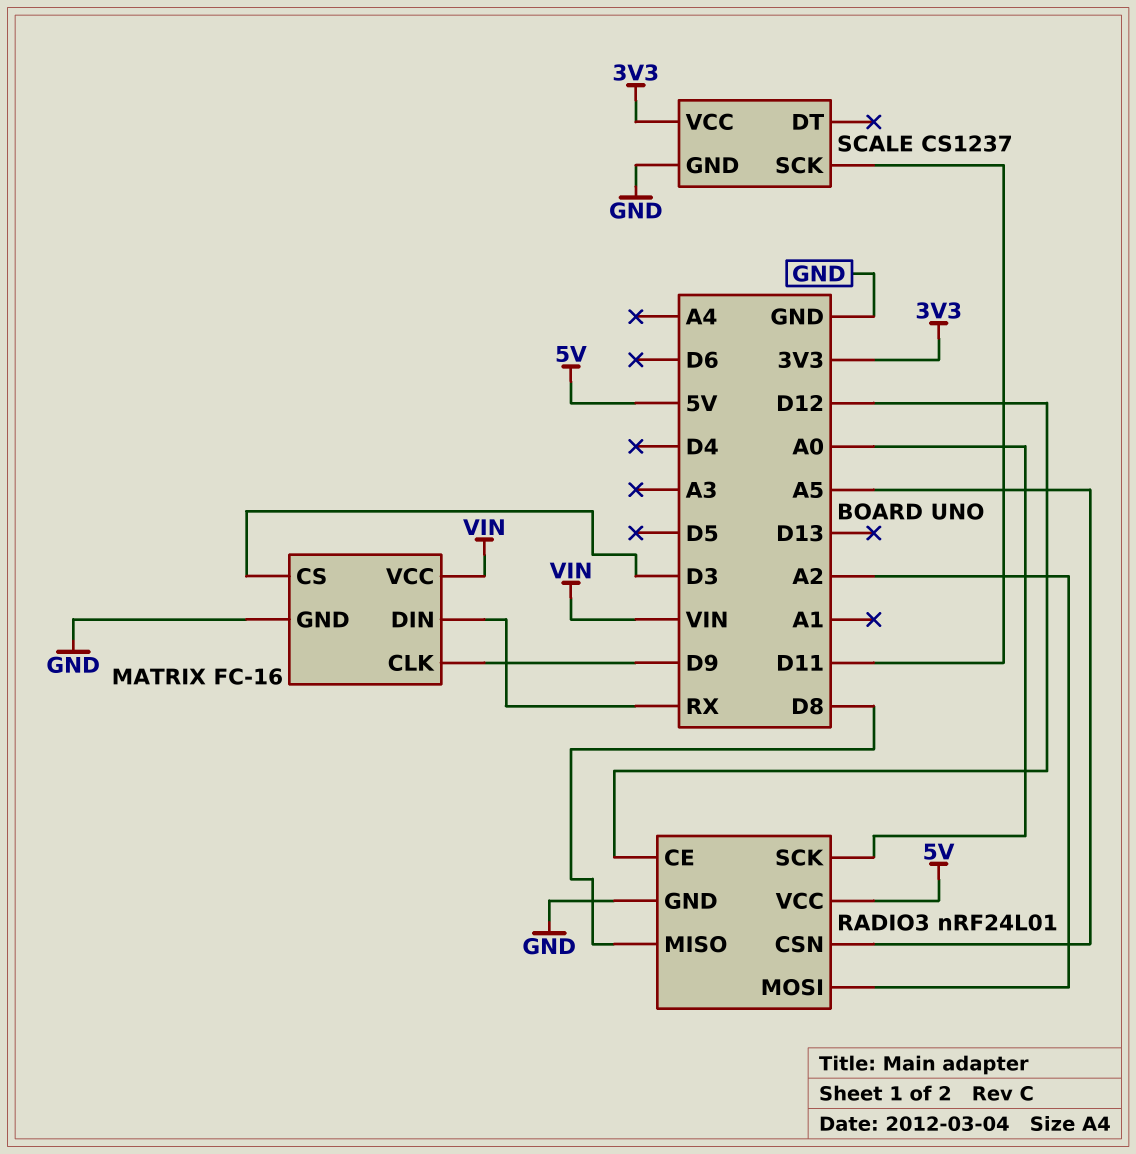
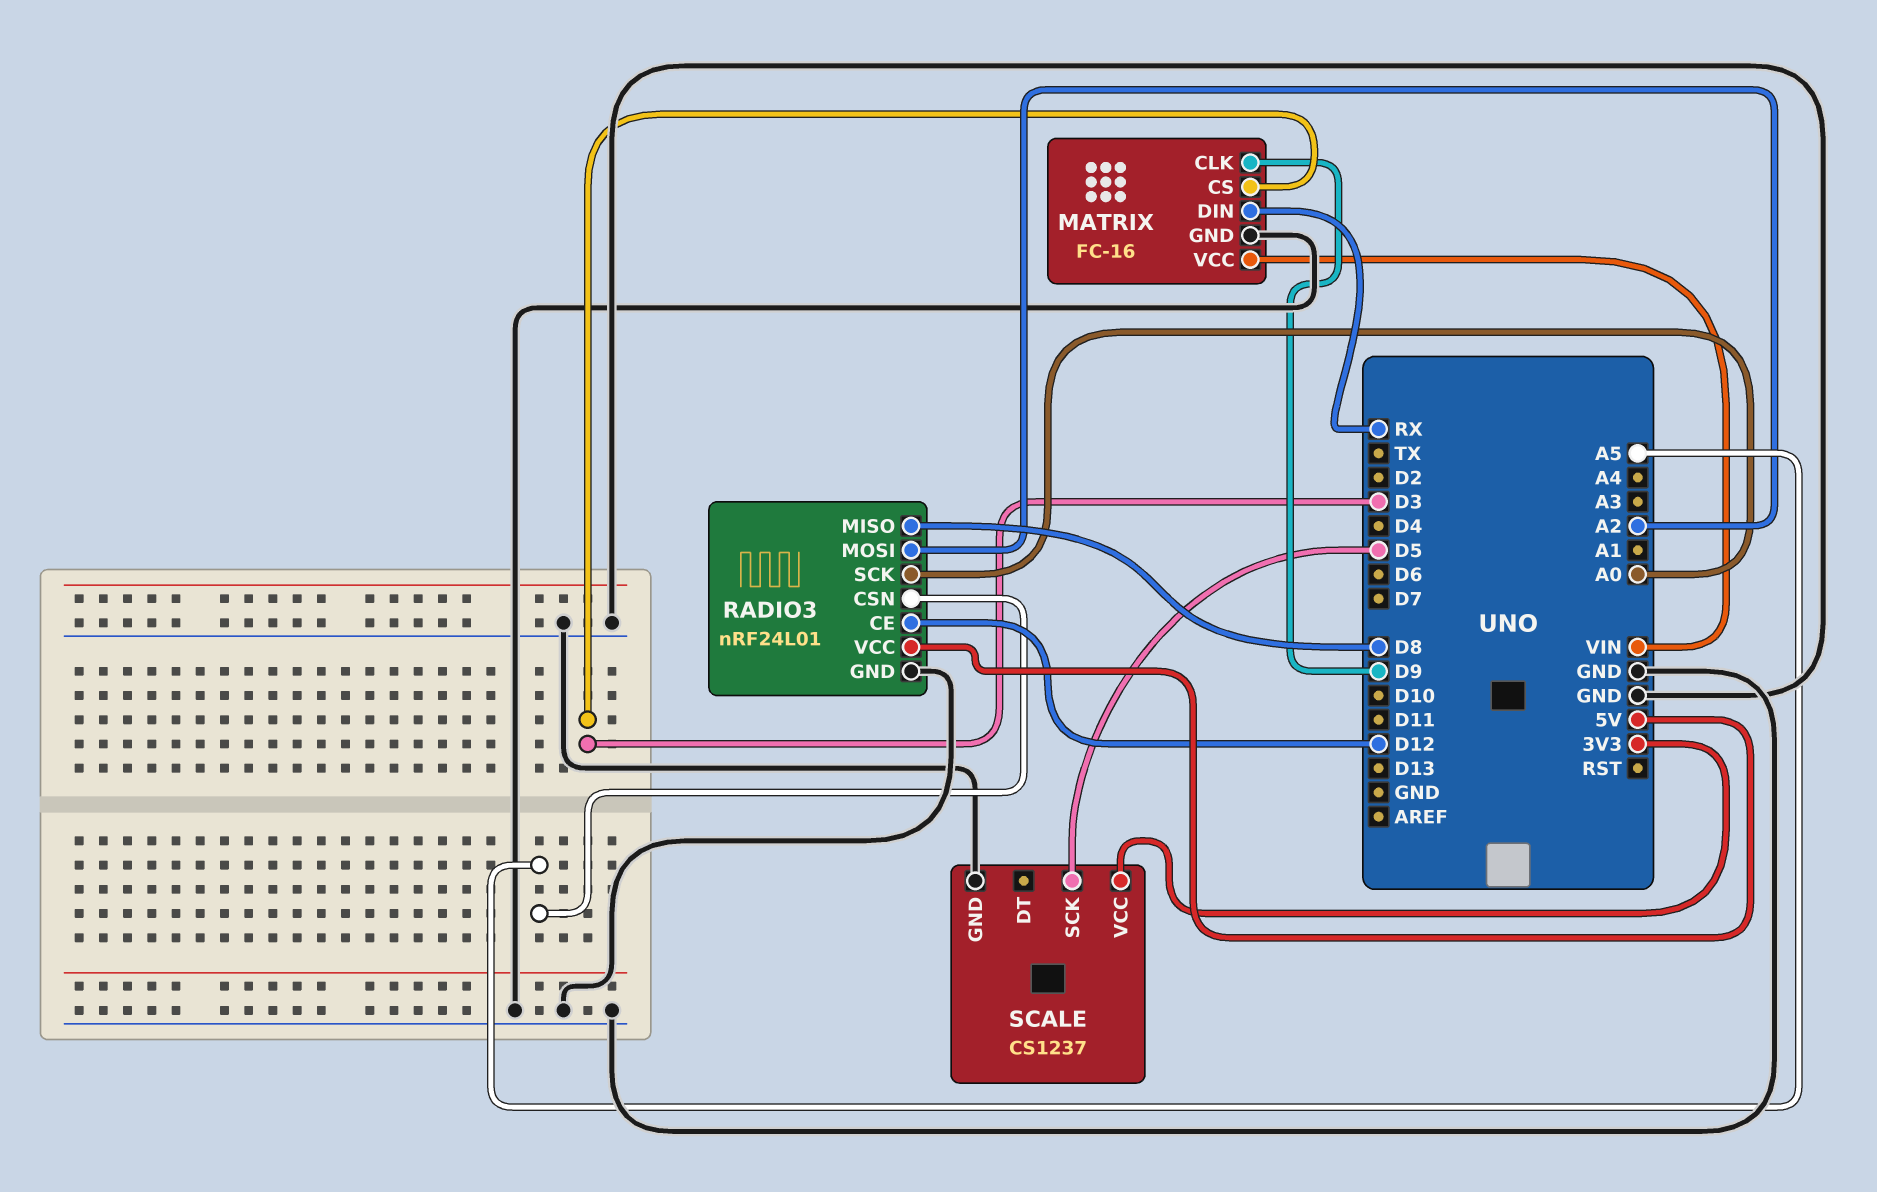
SCALE pin SCK: D11 -> D5

